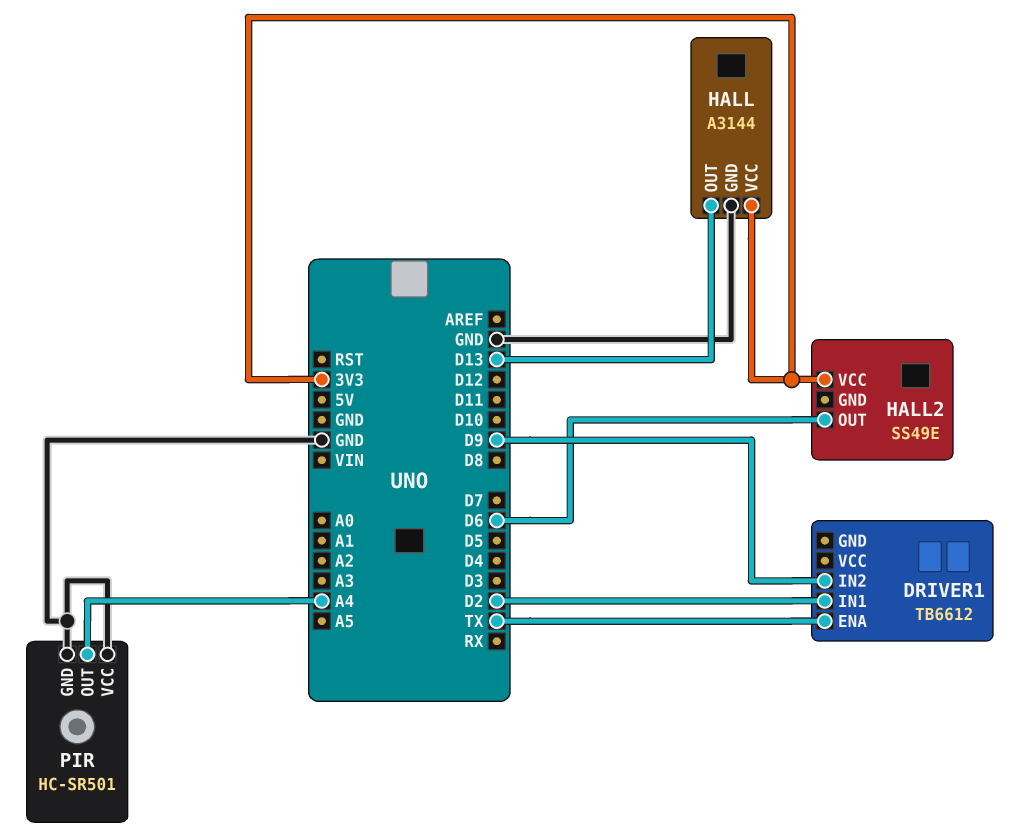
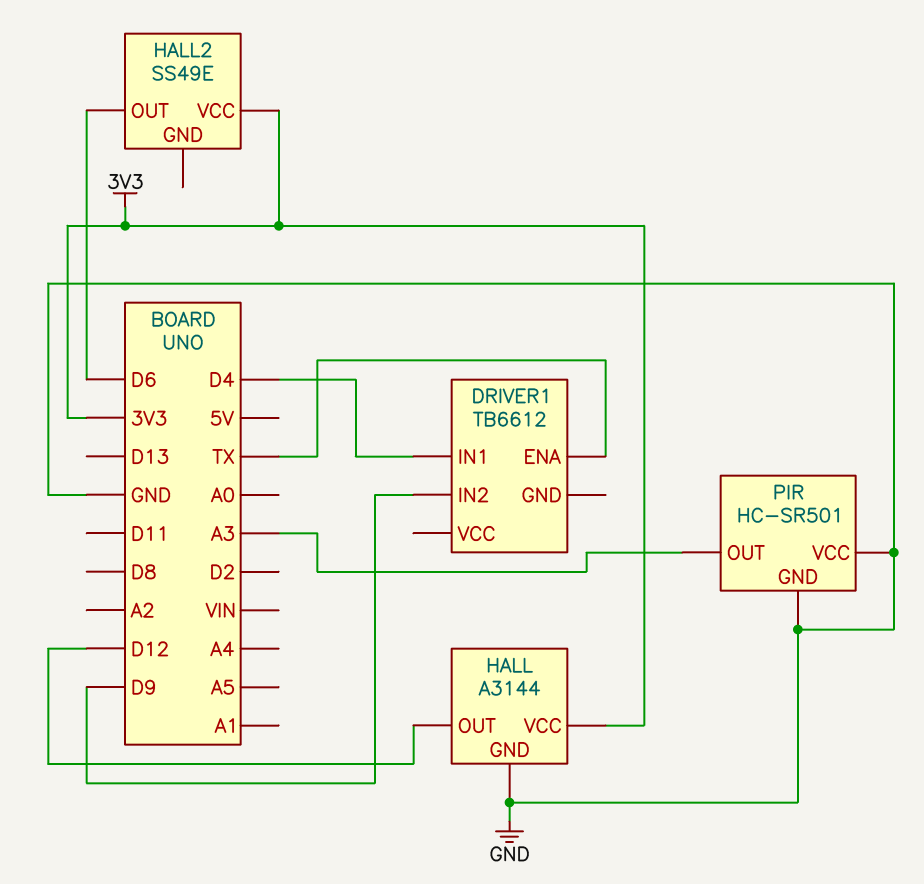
DRIVER1 pin IN1: D2 -> D4
HALL pin OUT: D13 -> D12
PIR pin OUT: A4 -> A3

